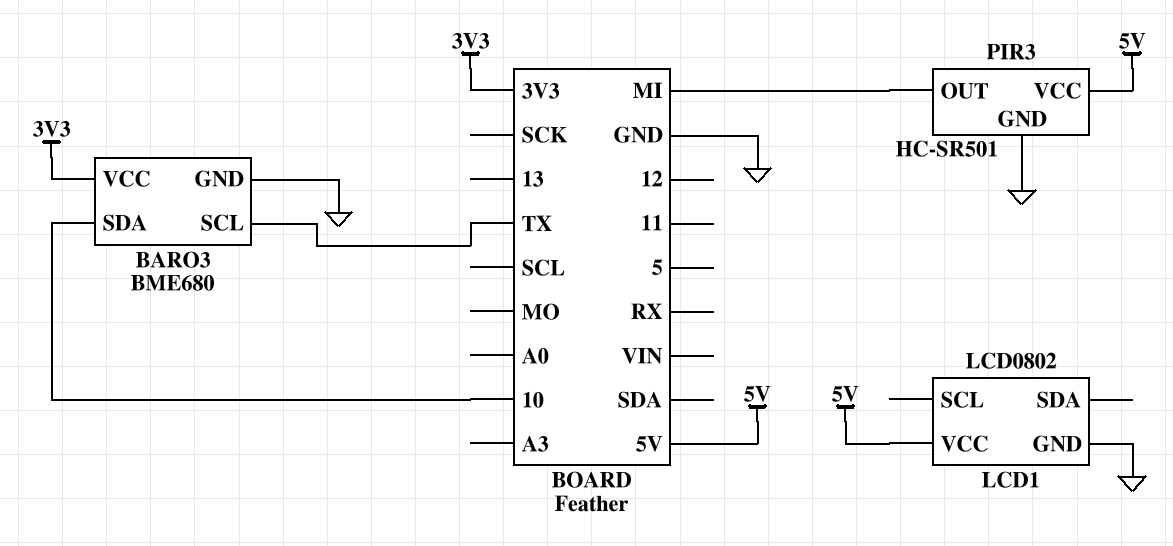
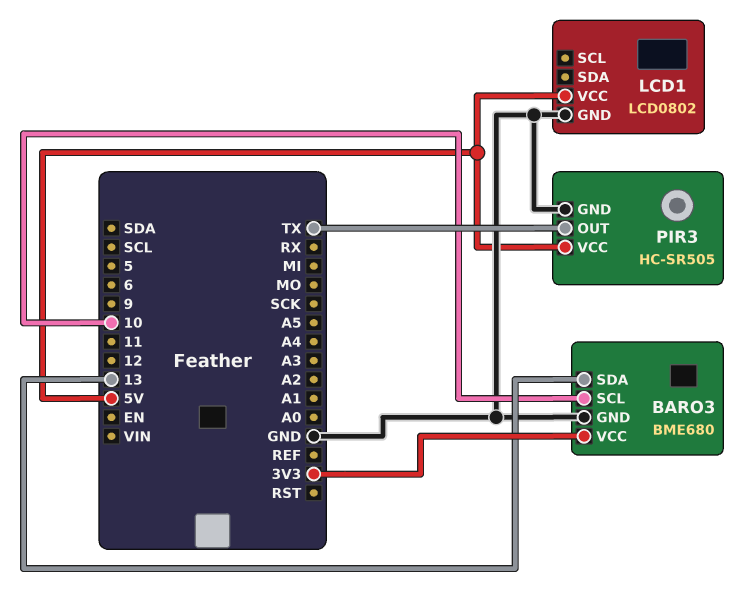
BARO3 pin SCL: TX -> 10
BARO3 pin SDA: 10 -> 13
PIR3: HC-SR501 -> HC-SR505
PIR3 pin OUT: MI -> TX

